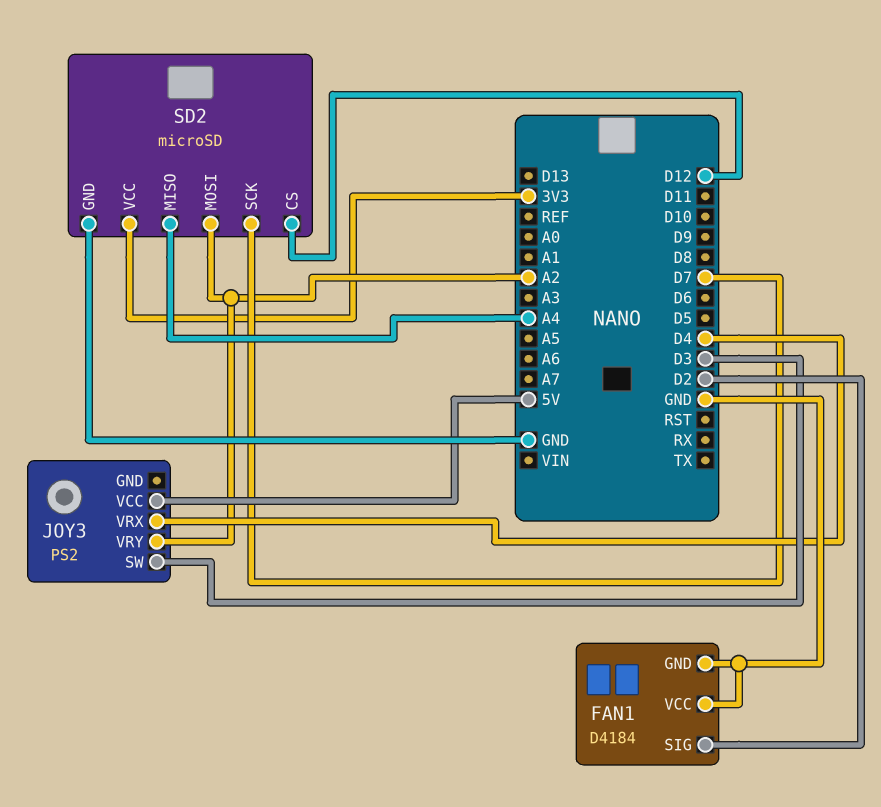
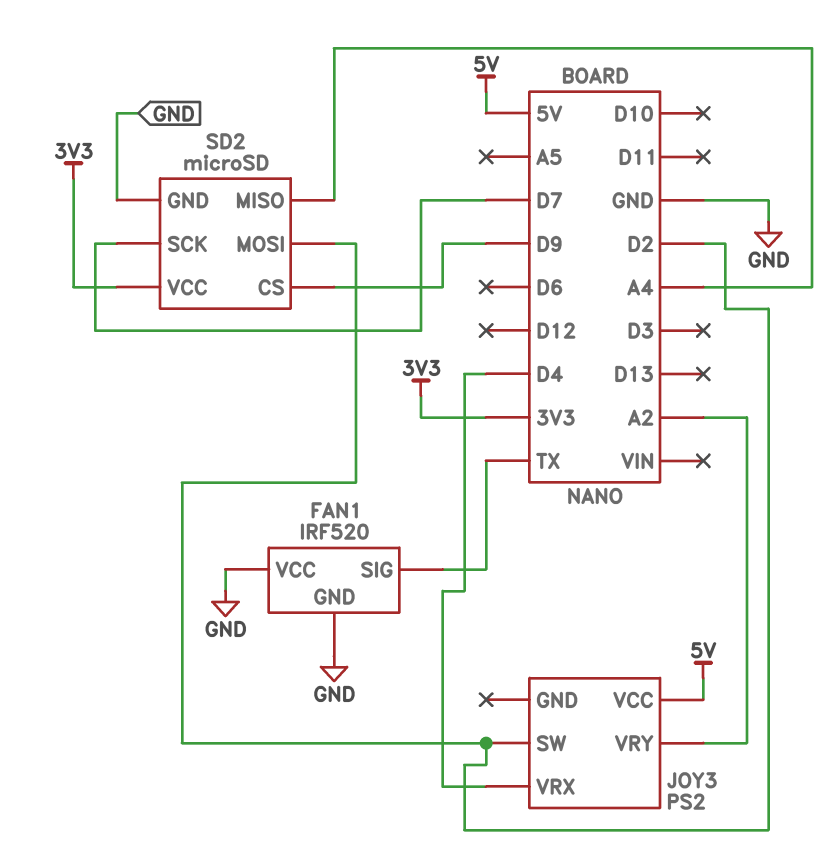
FAN1: D4184 -> IRF520
FAN1 pin SIG: D2 -> TX
JOY3 pin SW: D3 -> D2
SD2 pin CS: D12 -> D9
SD2 pin MOSI: A2 -> D2

